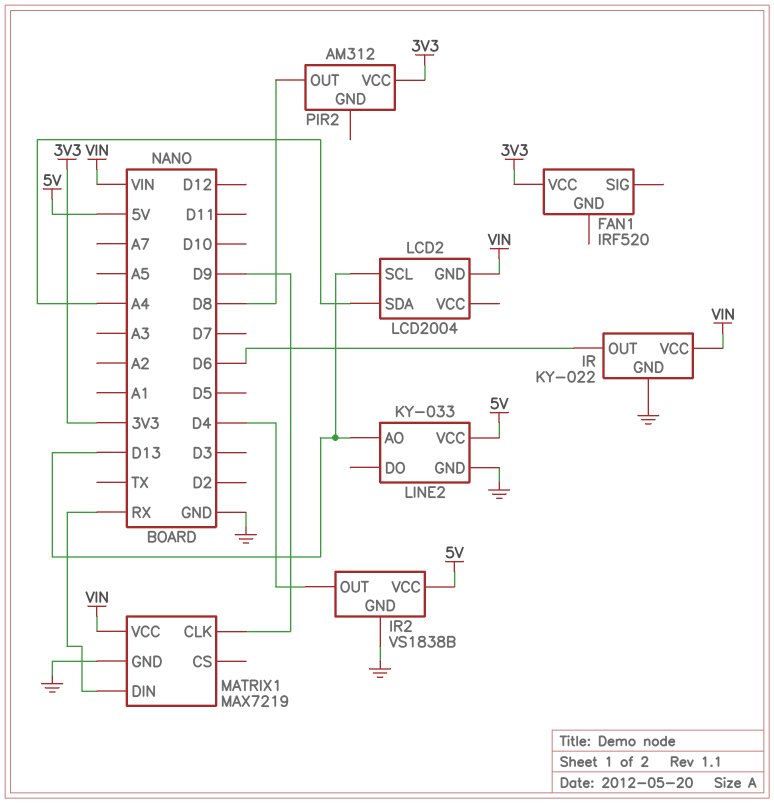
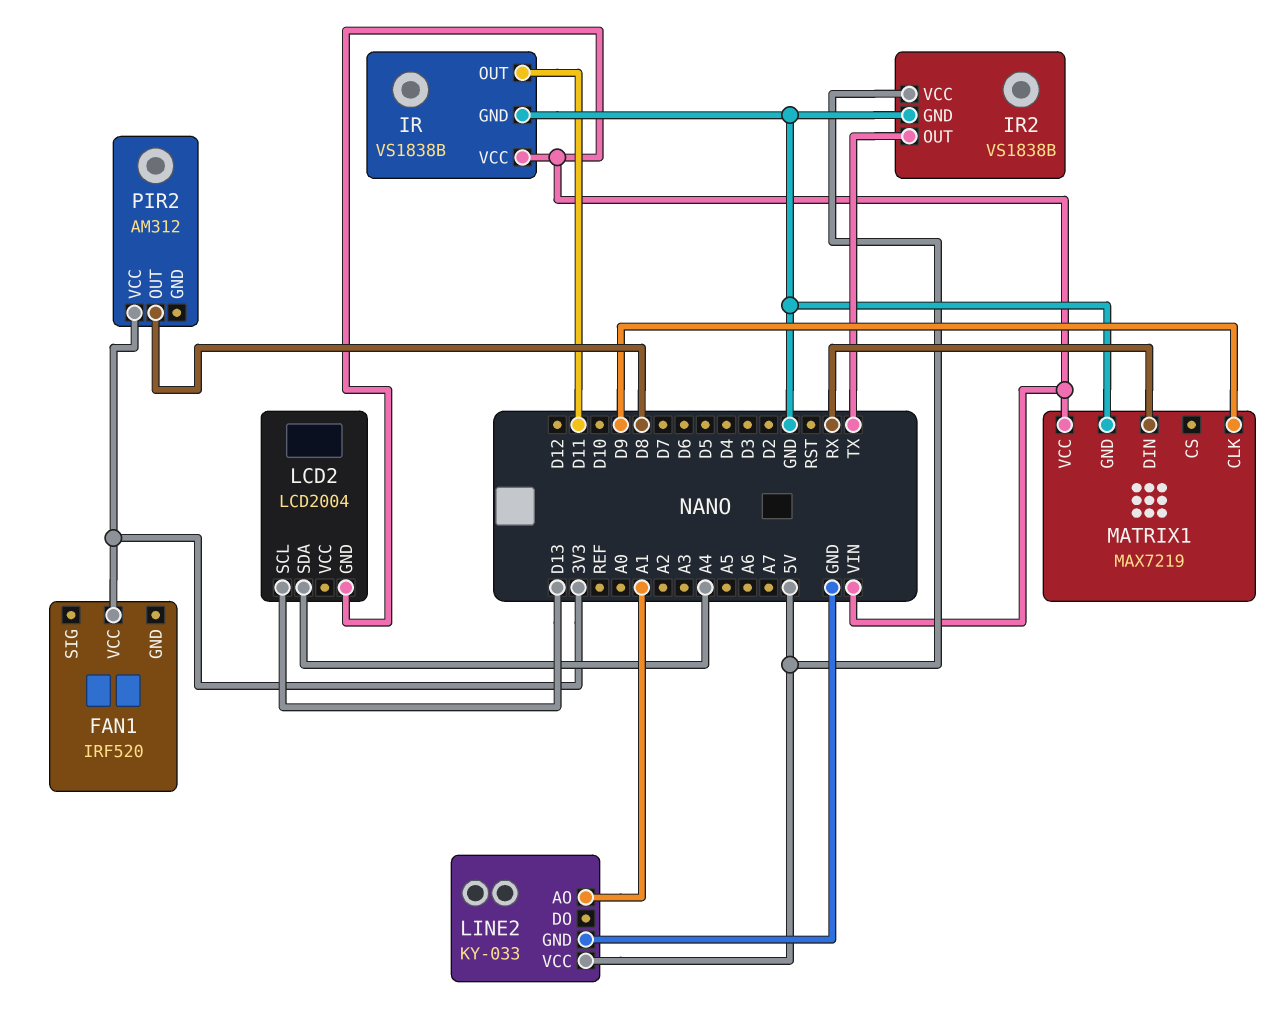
IR: KY-022 -> VS1838B
IR pin OUT: D6 -> D11
IR2 pin OUT: D4 -> TX
LINE2 pin AO: D13 -> A1

